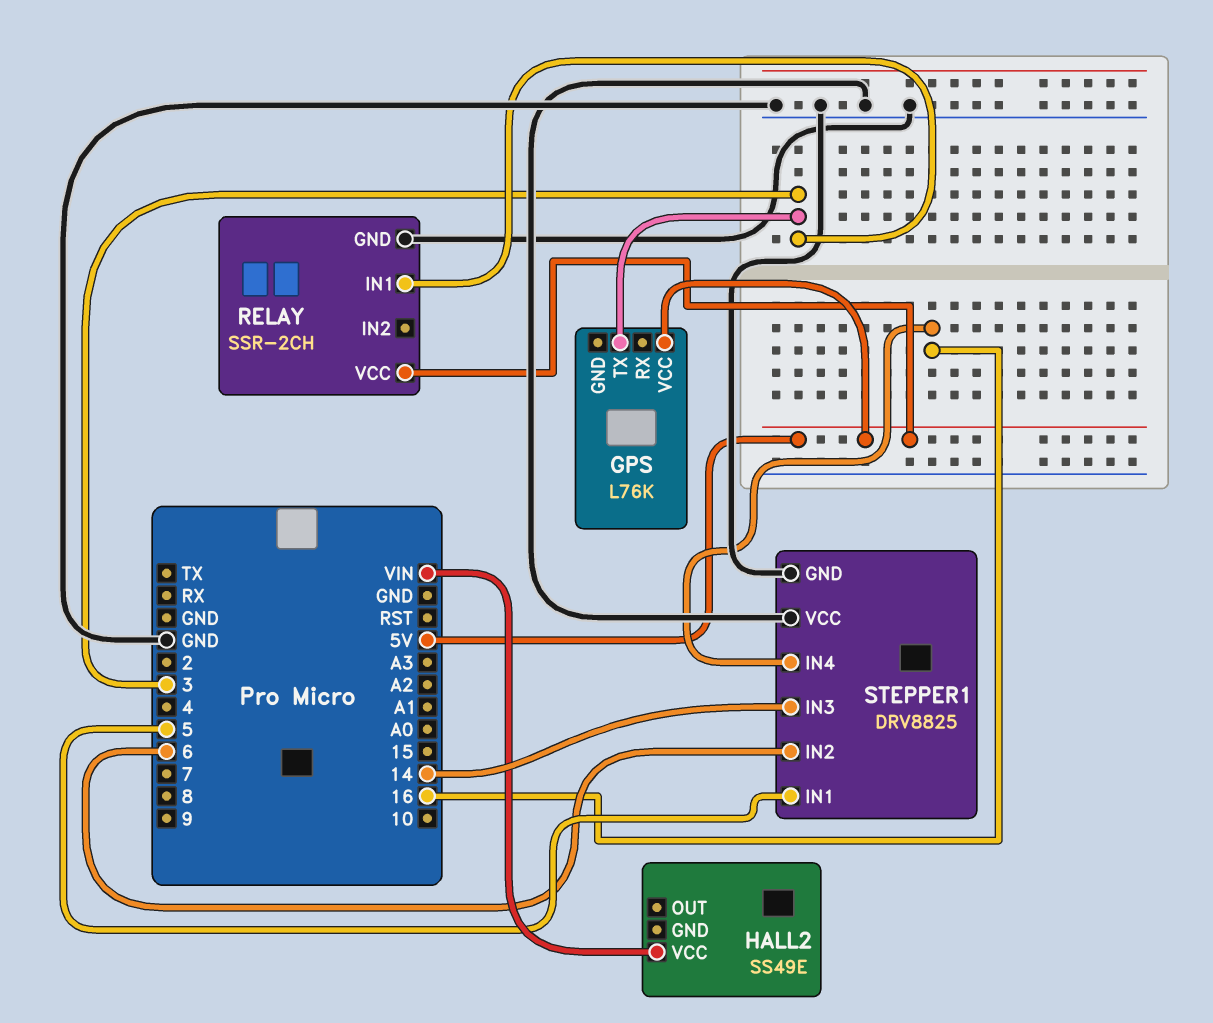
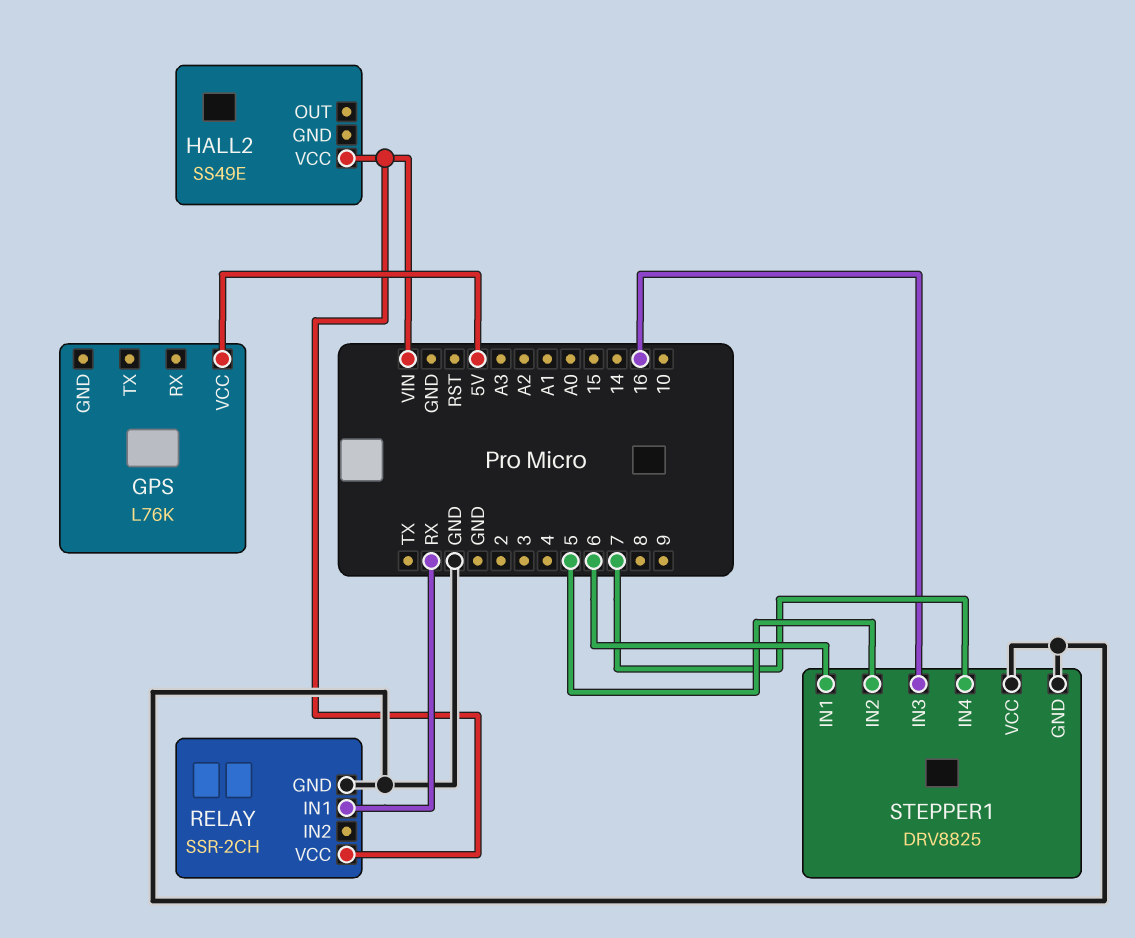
GPS pin TX: 3 -> none
RELAY pin IN1: 3 -> RX
RELAY pin VCC: 5V -> VIN
STEPPER1 pin IN1: 5 -> 6
STEPPER1 pin IN2: 6 -> 5
STEPPER1 pin IN3: 14 -> 16
STEPPER1 pin IN4: 16 -> 7

